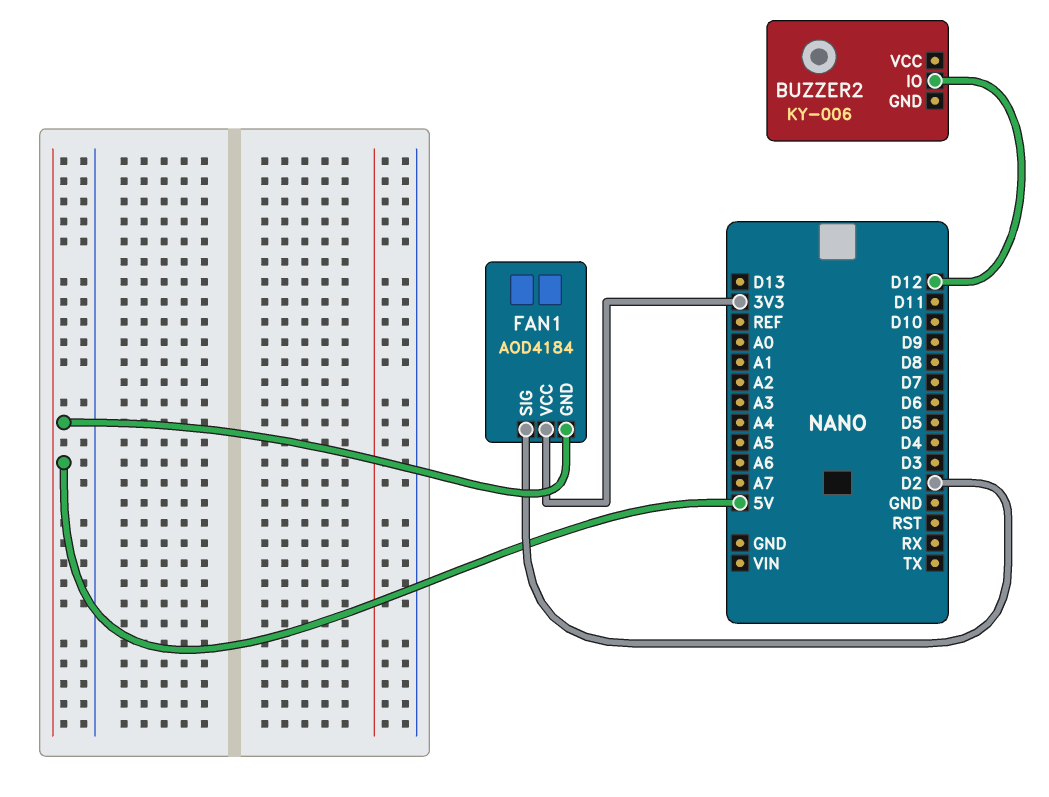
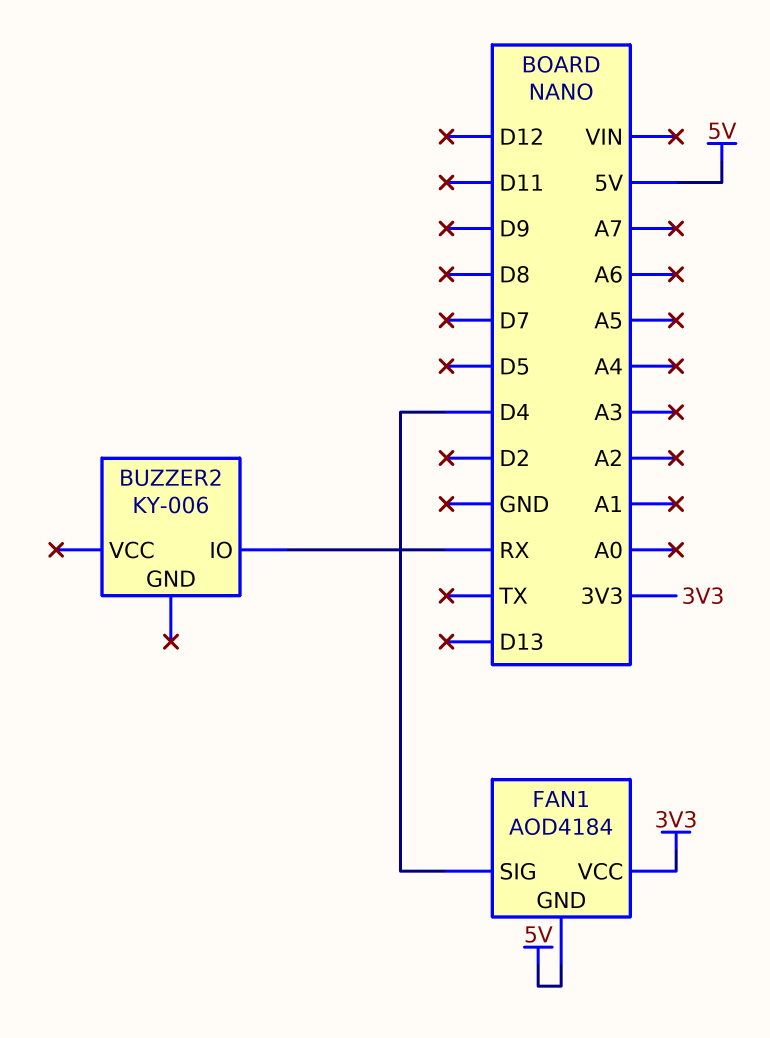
BUZZER2 pin IO: D12 -> RX
FAN1 pin SIG: D2 -> D4

